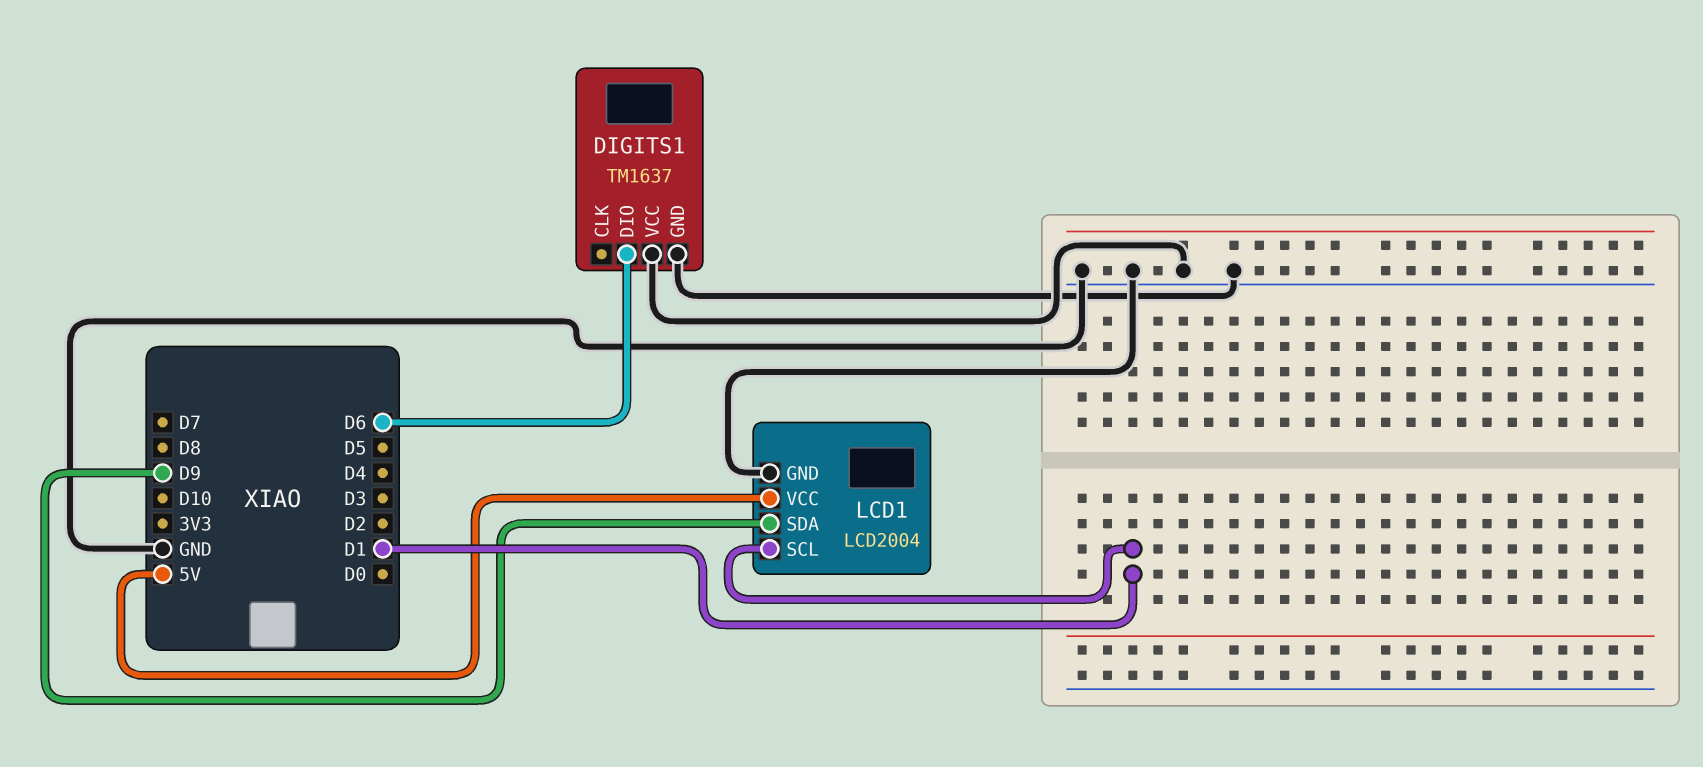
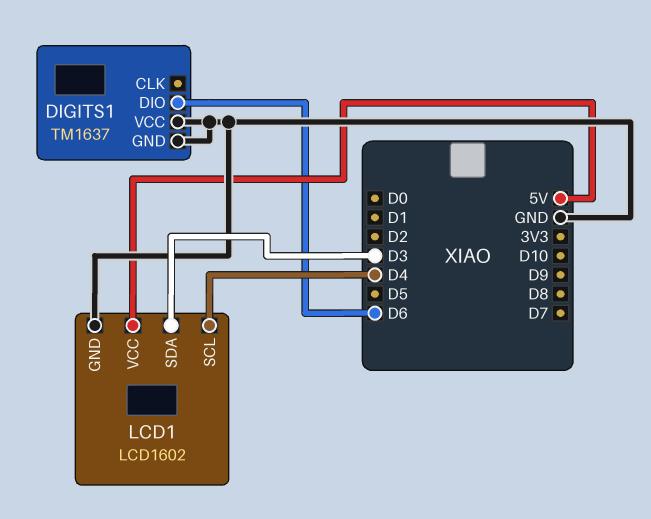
LCD1: LCD2004 -> LCD1602
LCD1 pin SCL: D1 -> D4
LCD1 pin SDA: D9 -> D3

